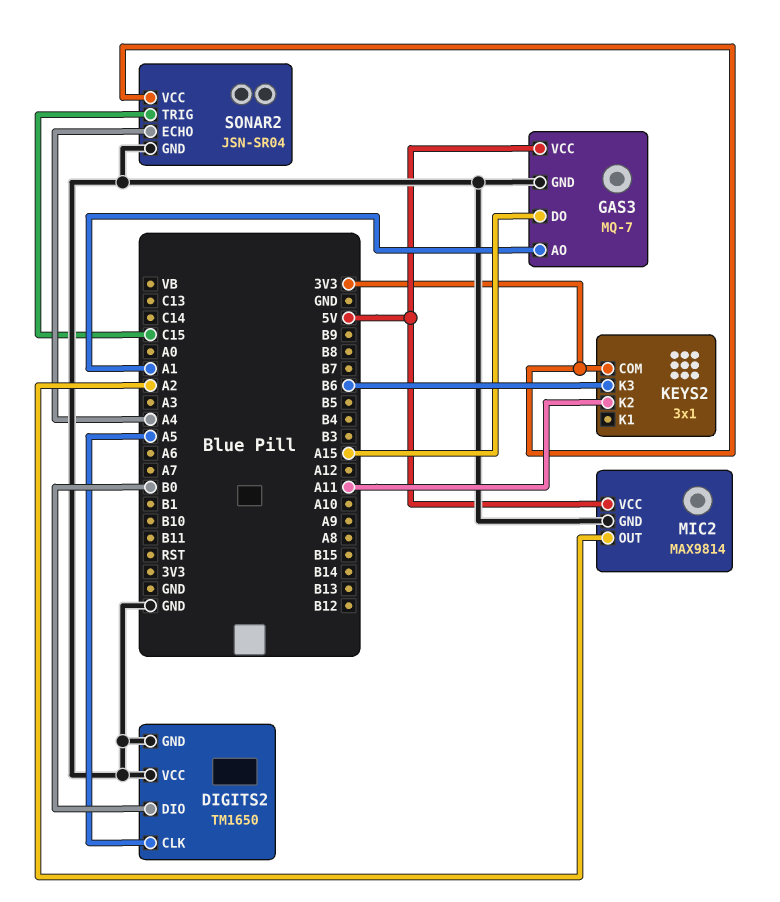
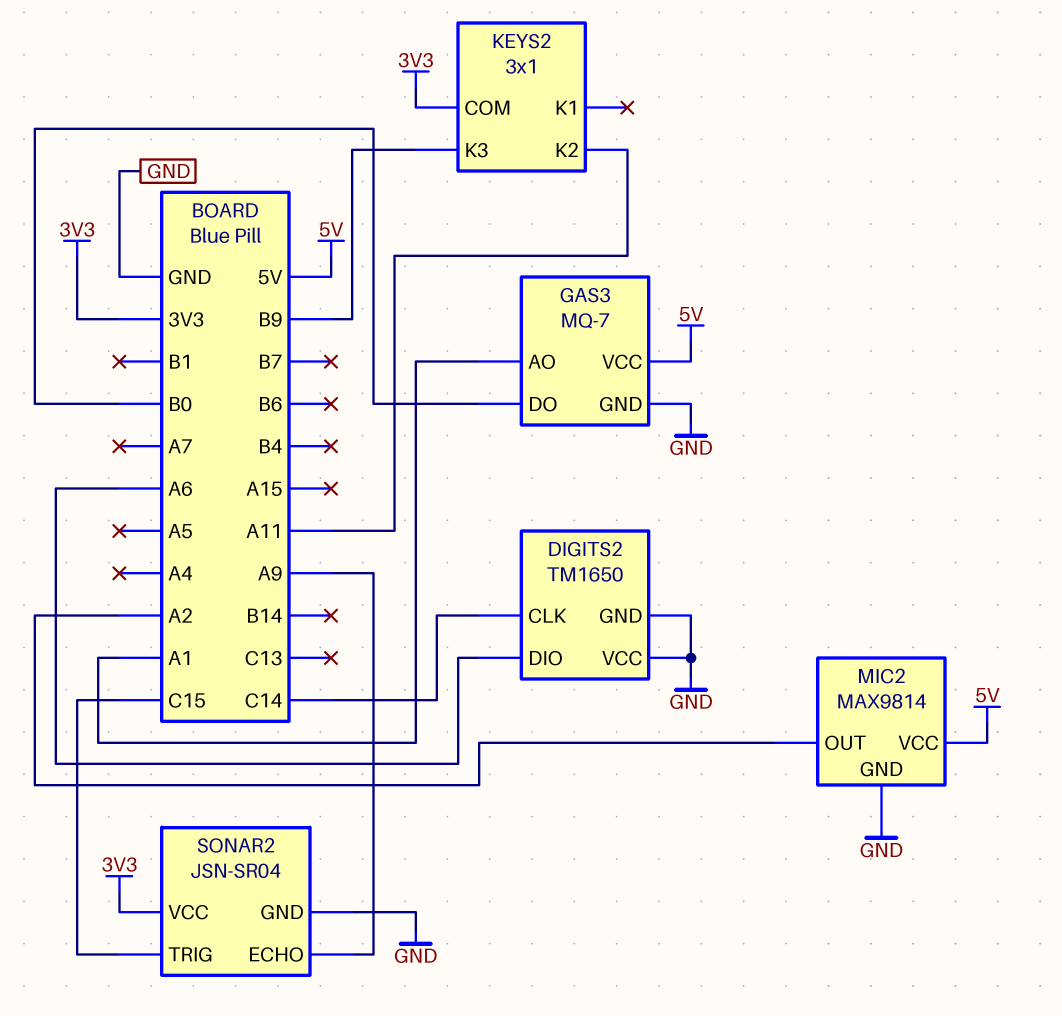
DIGITS2 pin CLK: A5 -> C14
DIGITS2 pin DIO: B0 -> A6
GAS3 pin DO: A15 -> B0
KEYS2 pin K3: B6 -> B9
SONAR2 pin ECHO: A4 -> A9

